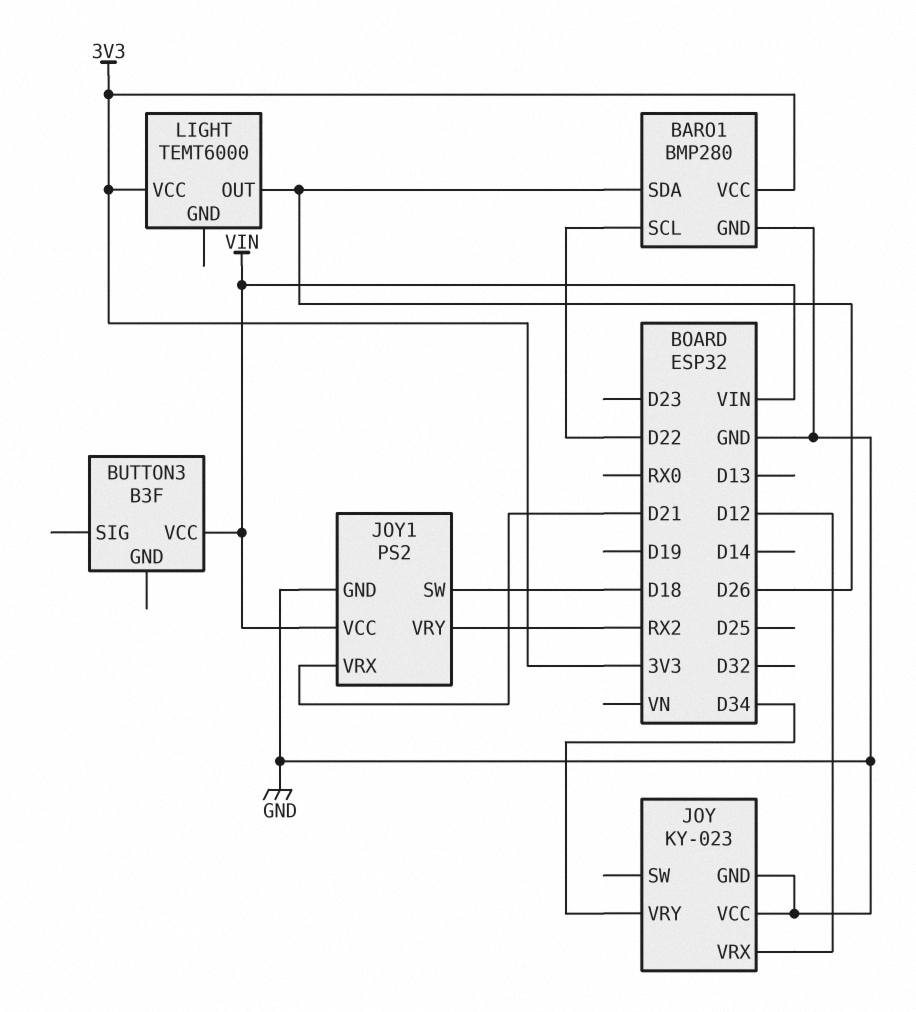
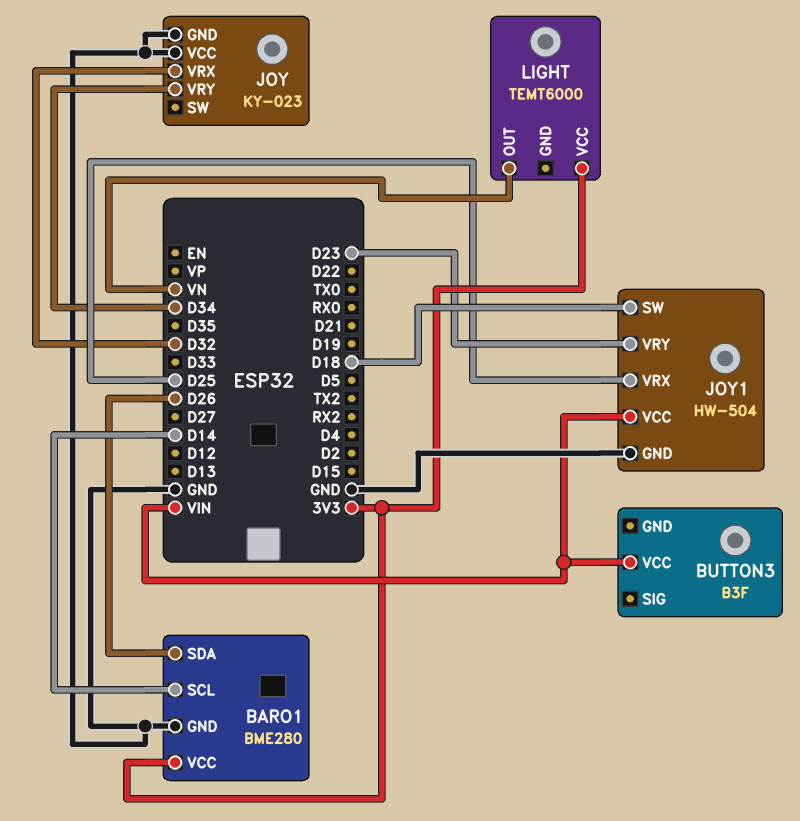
BARO1: BMP280 -> BME280
BARO1 pin SCL: D22 -> D14
JOY pin VRX: D12 -> D32
JOY1: PS2 -> HW-504
JOY1 pin VRX: D21 -> D25
JOY1 pin VRY: RX2 -> D23
LIGHT pin OUT: D26 -> VN

